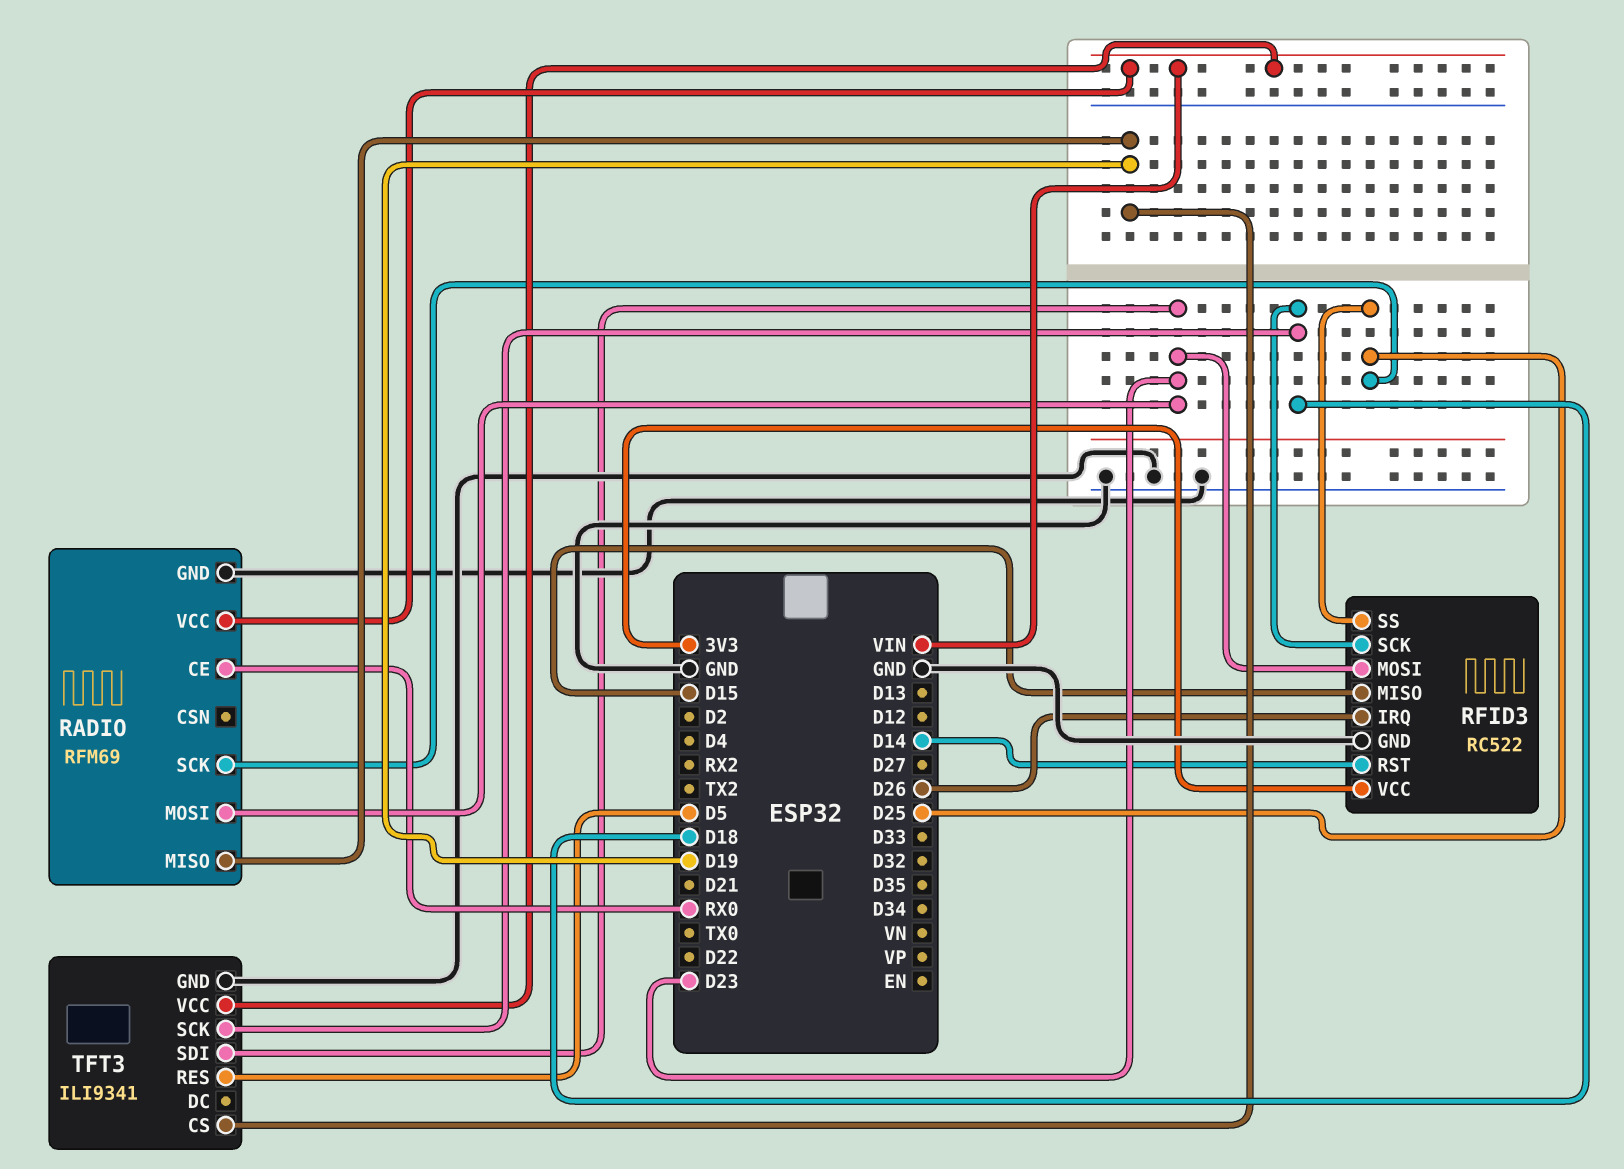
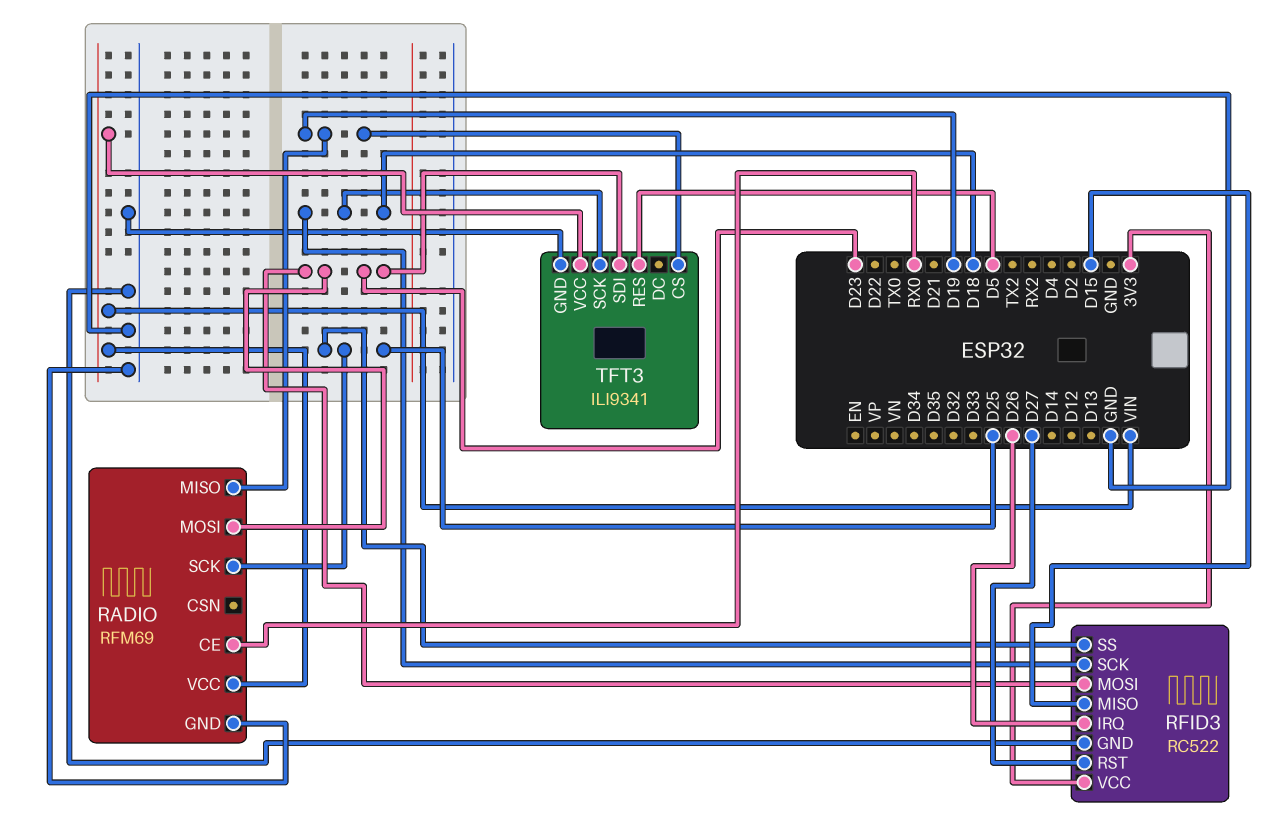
RFID3 pin RST: D14 -> D27

